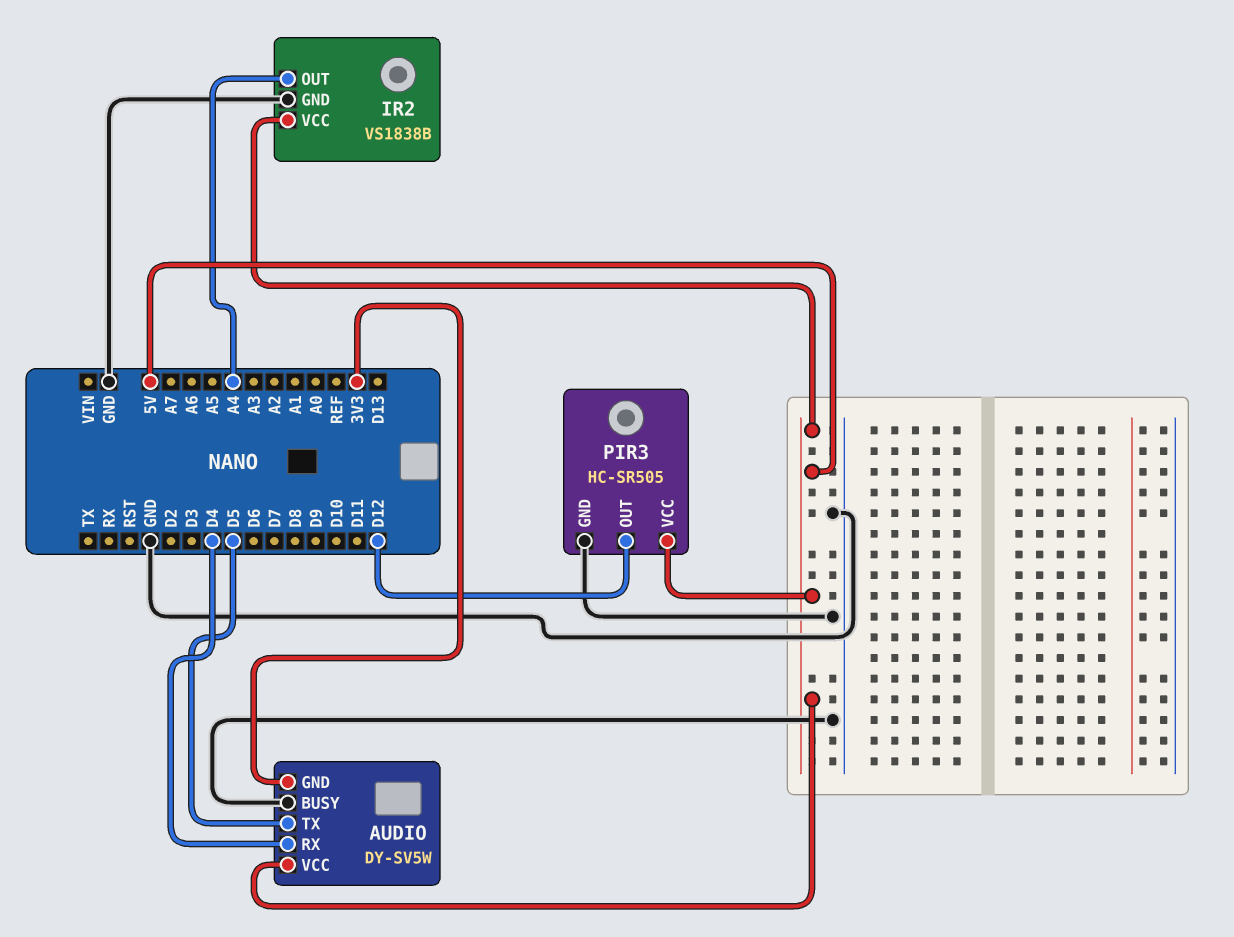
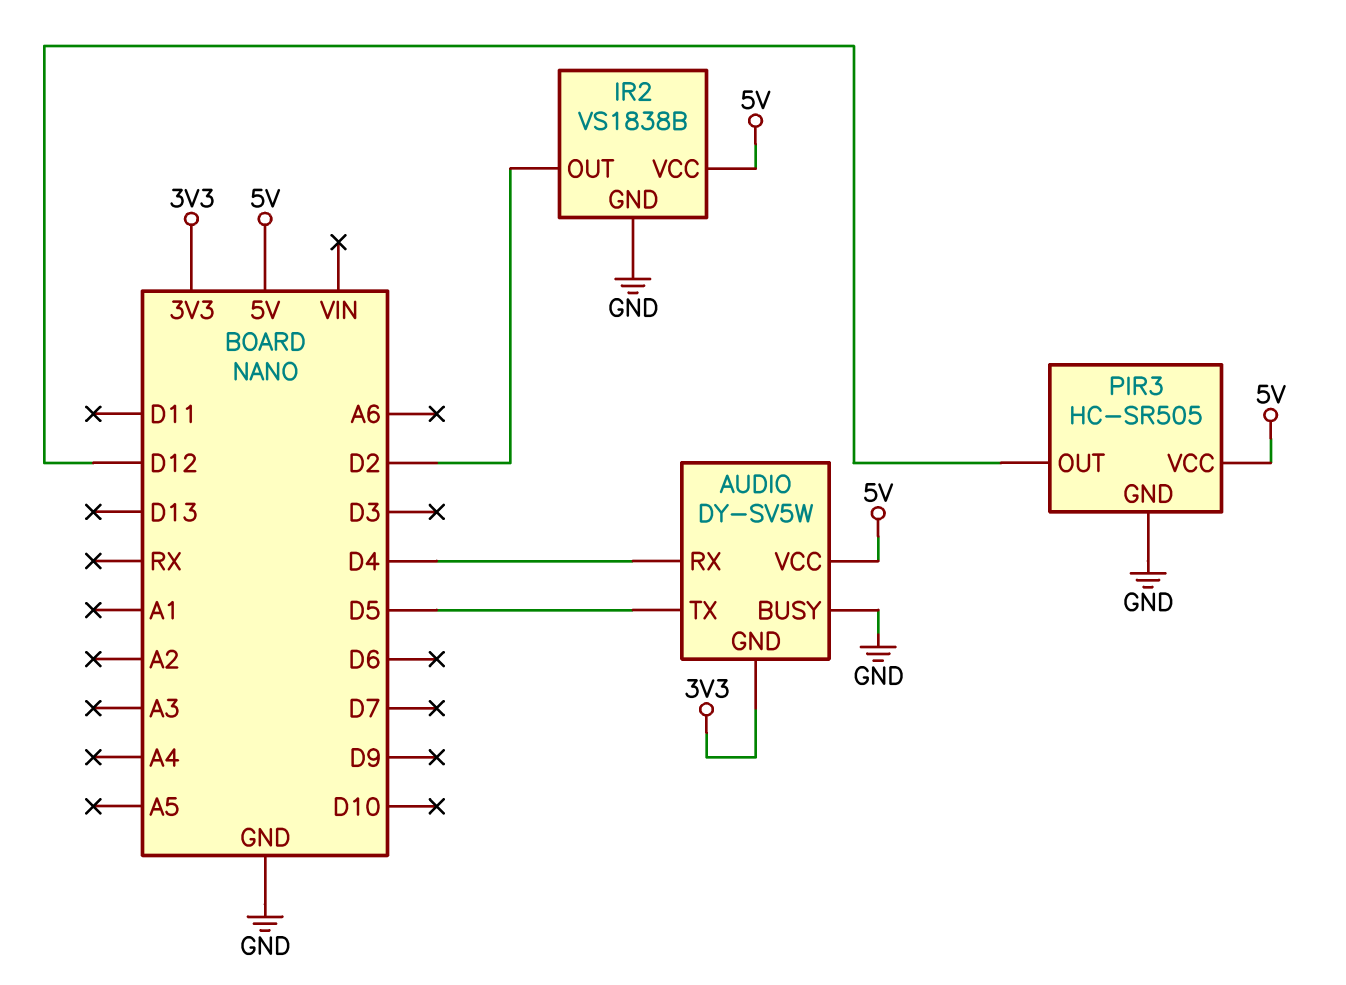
IR2 pin OUT: A4 -> D2

